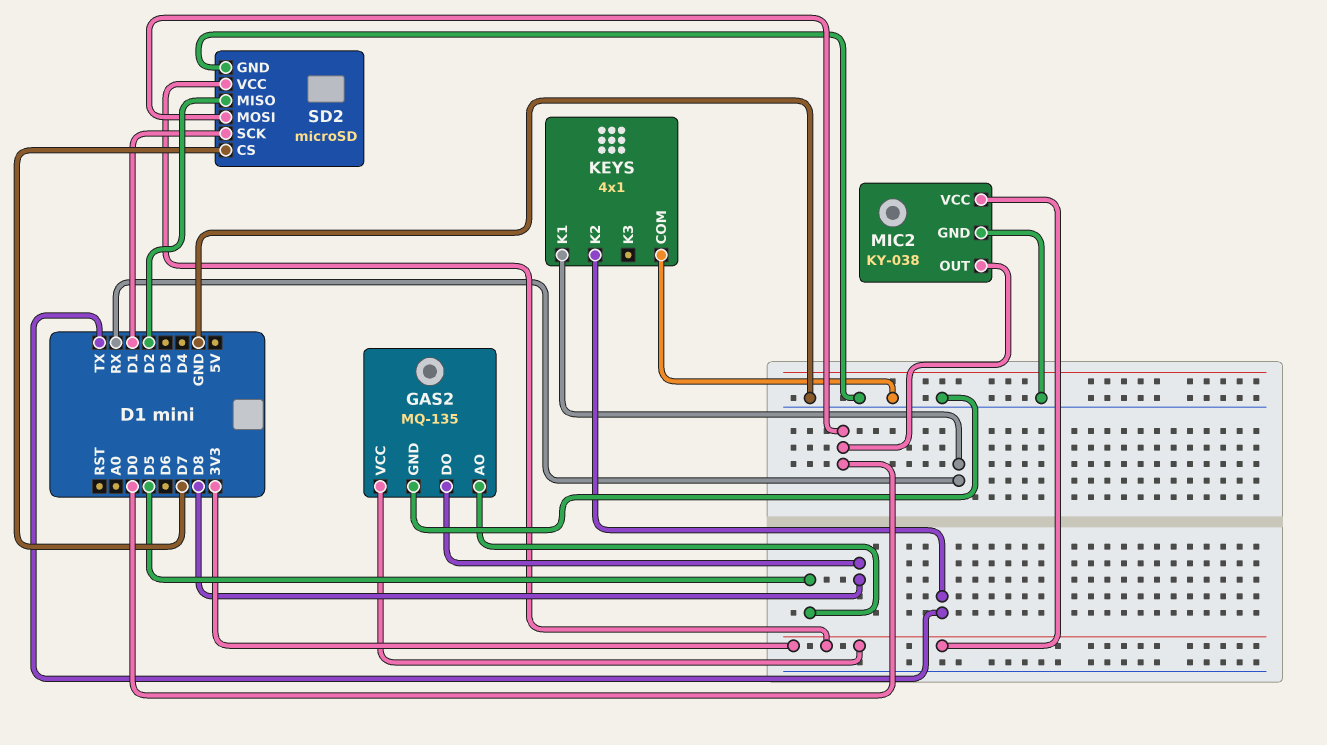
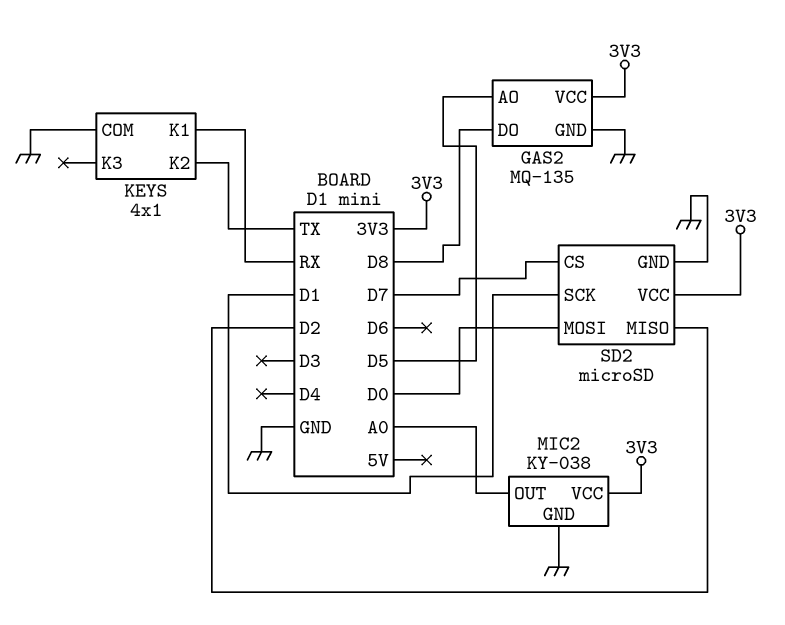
MIC2 pin OUT: D0 -> A0

